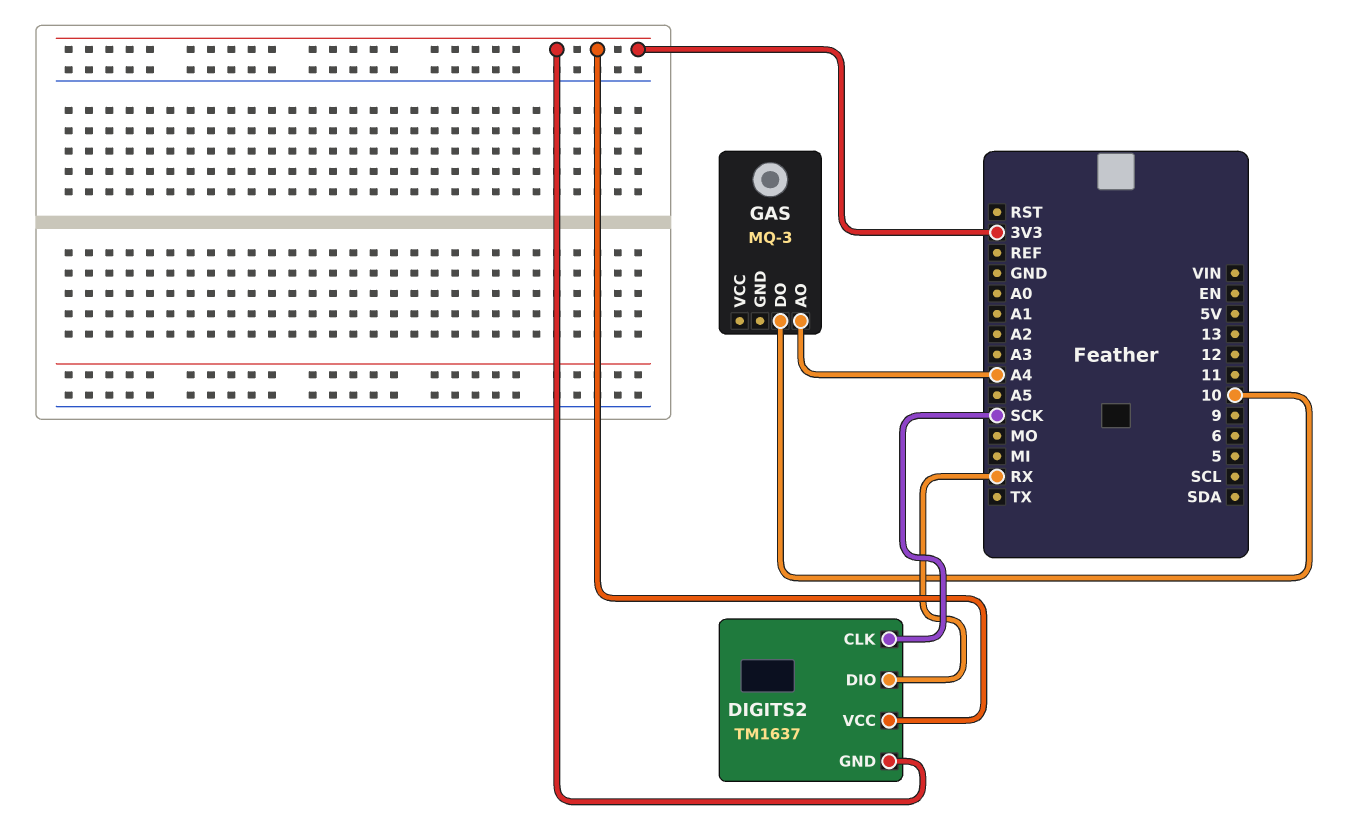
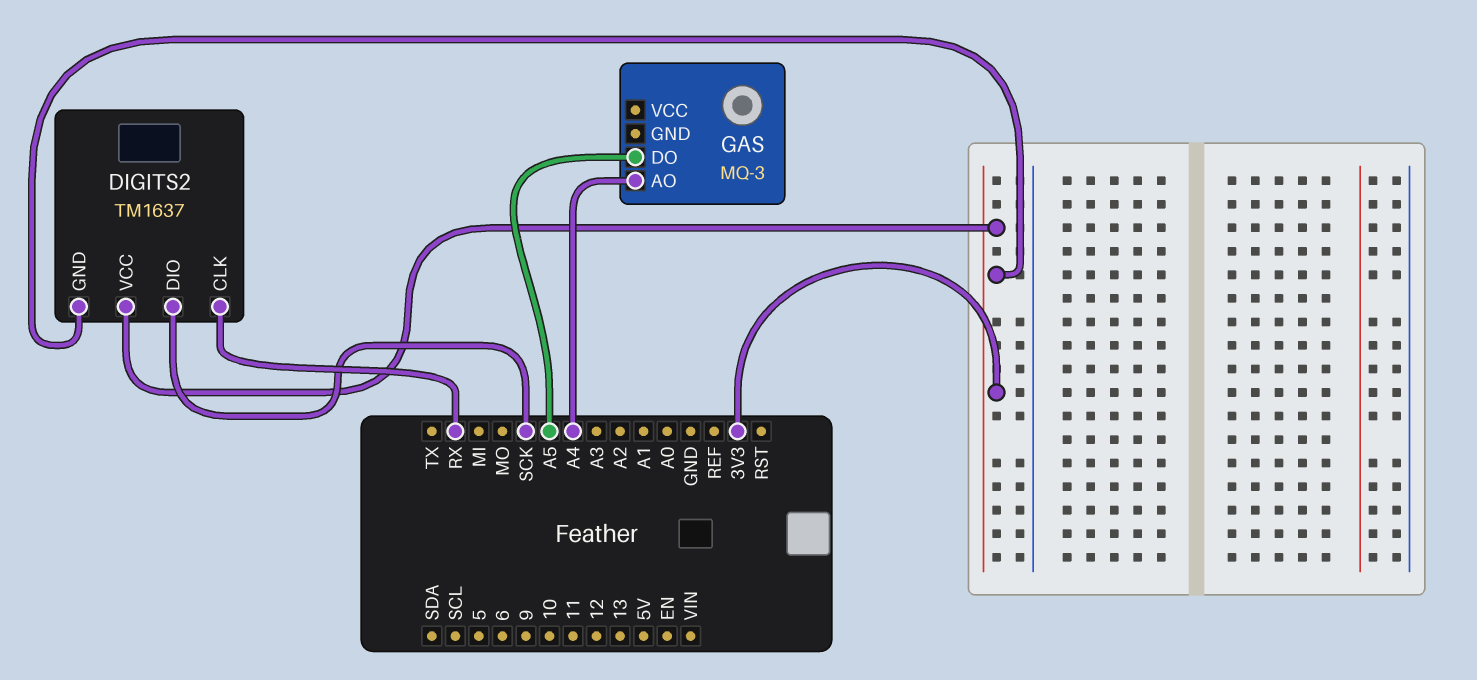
DIGITS2 pin CLK: SCK -> RX
DIGITS2 pin DIO: RX -> SCK
GAS pin DO: 10 -> A5

